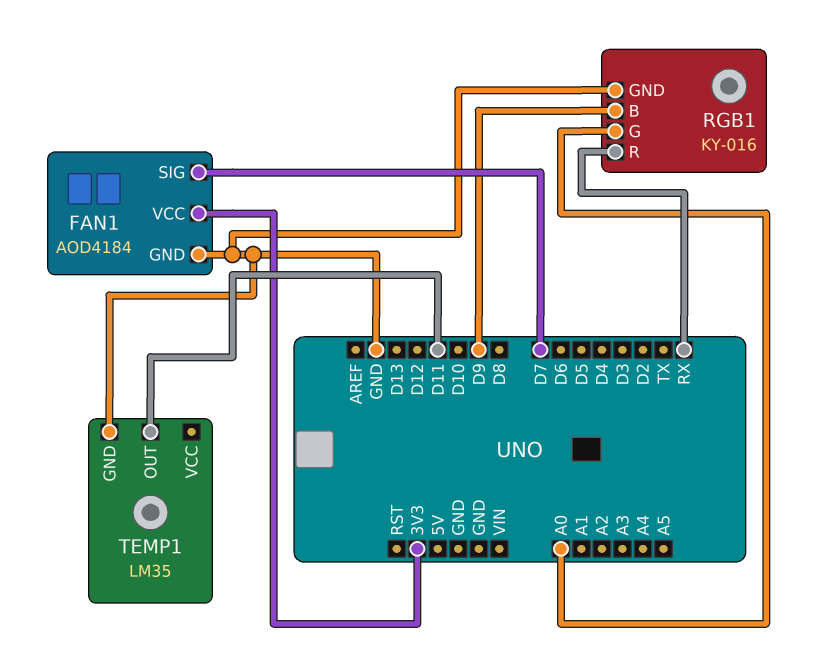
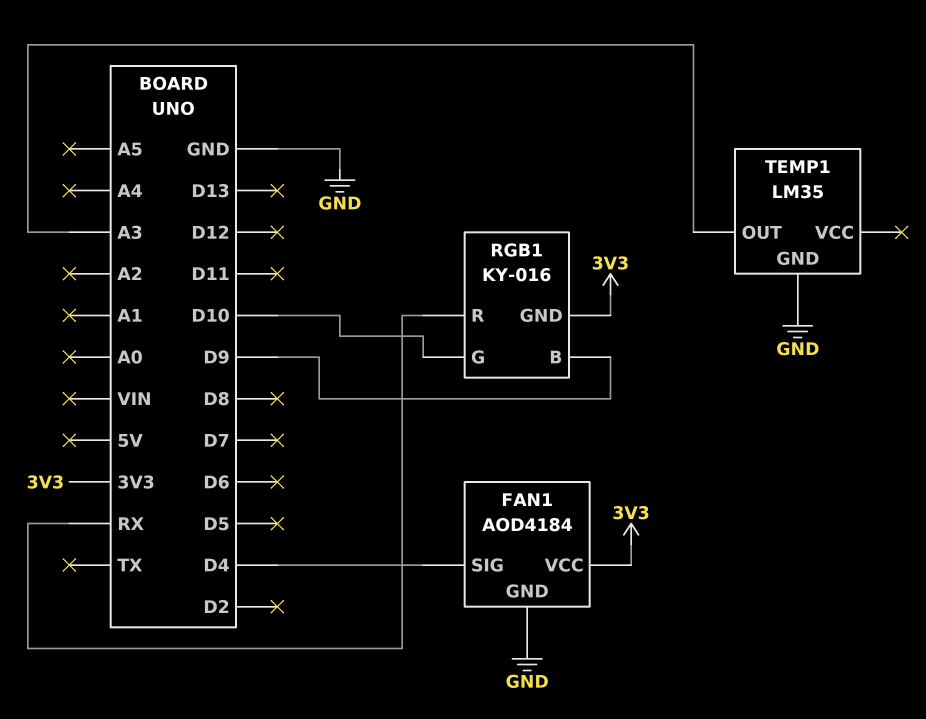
FAN1 pin SIG: D7 -> D4
RGB1 pin G: A0 -> D10
RGB1 pin GND: GND -> 3V3
TEMP1 pin OUT: D11 -> A3

